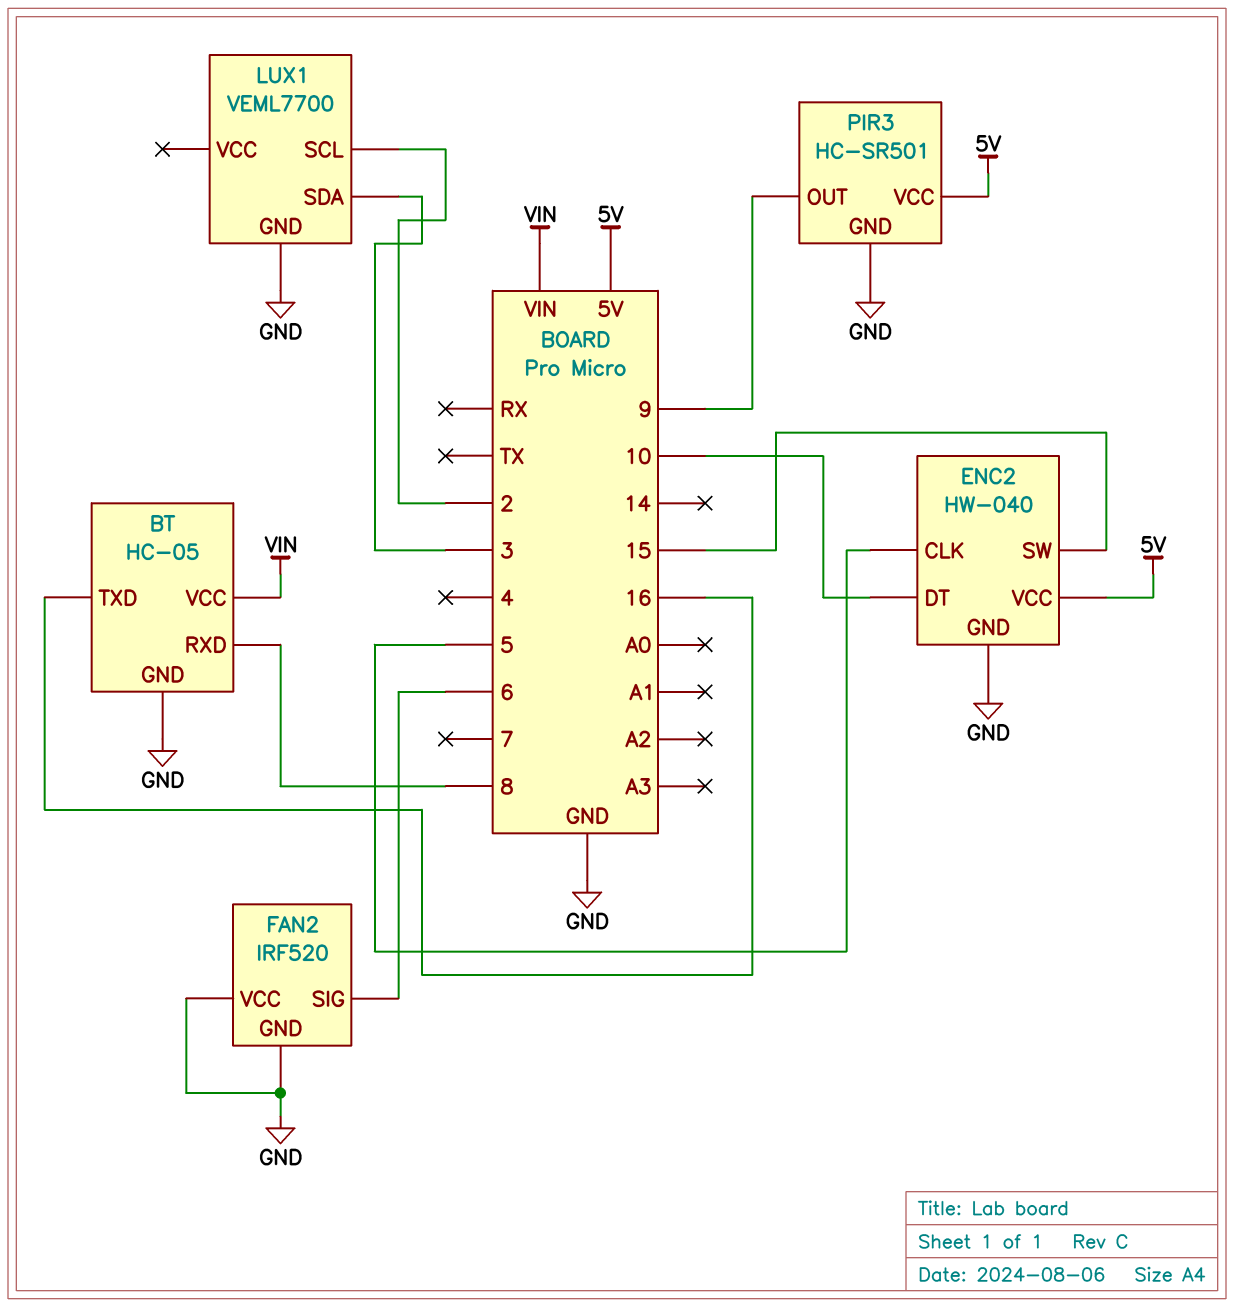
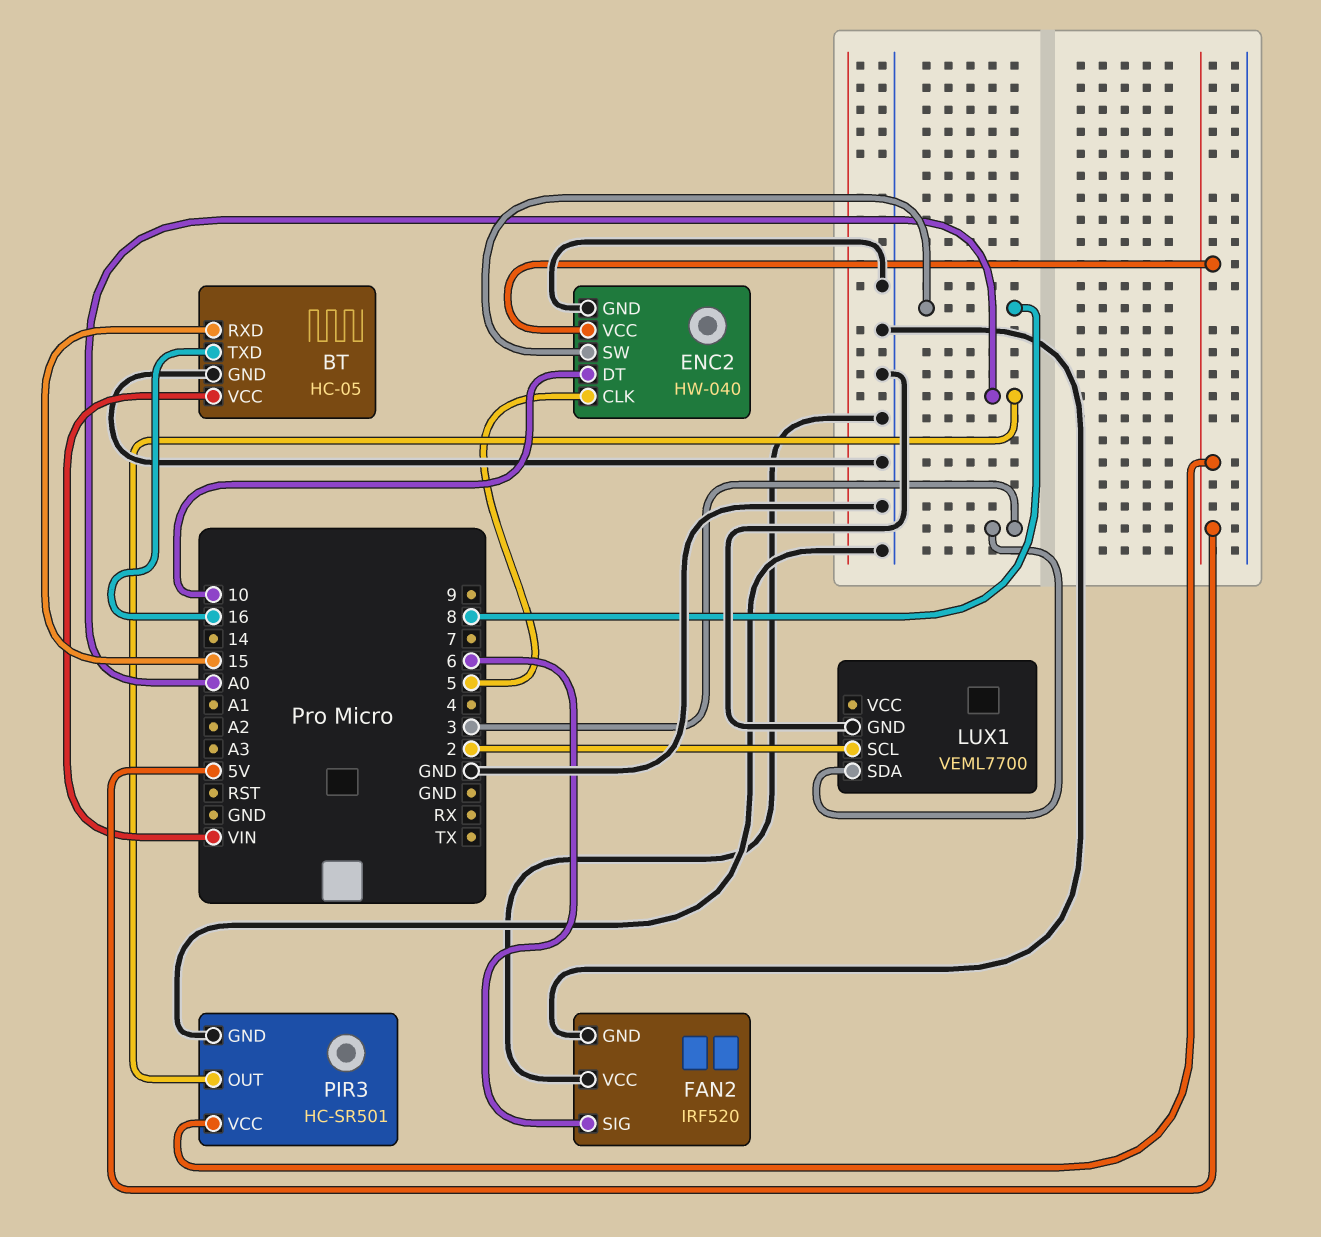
BT pin RXD: 8 -> 15
ENC2 pin SW: 15 -> 8
PIR3 pin OUT: 9 -> A0

